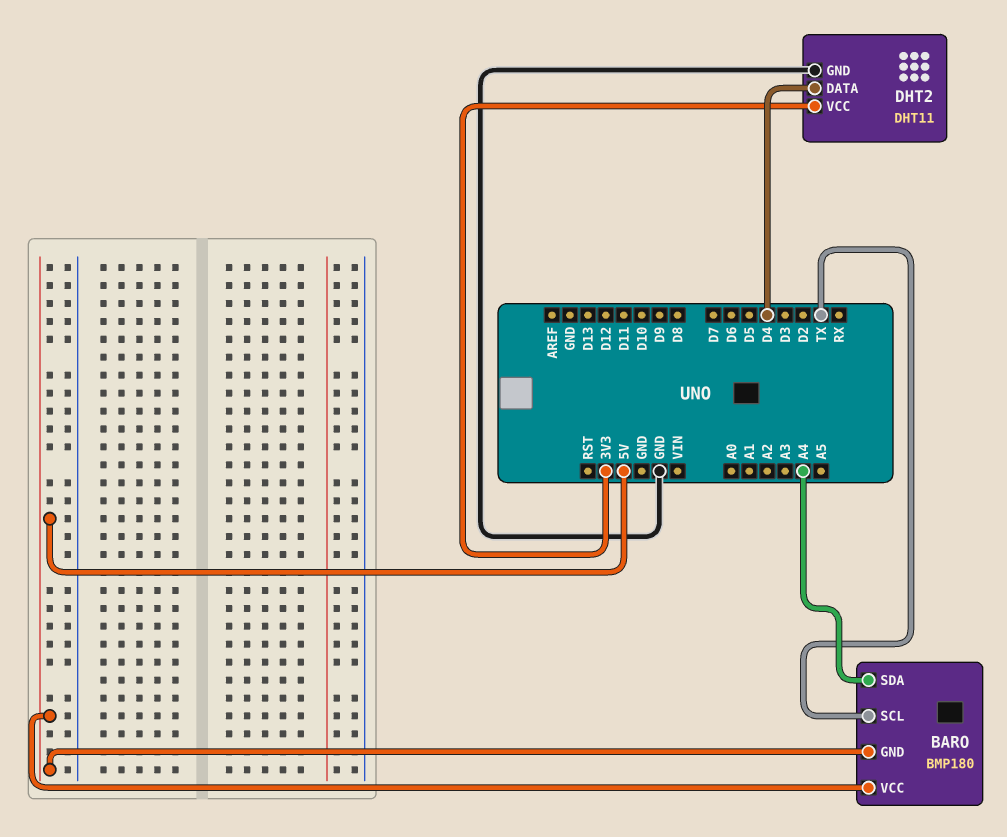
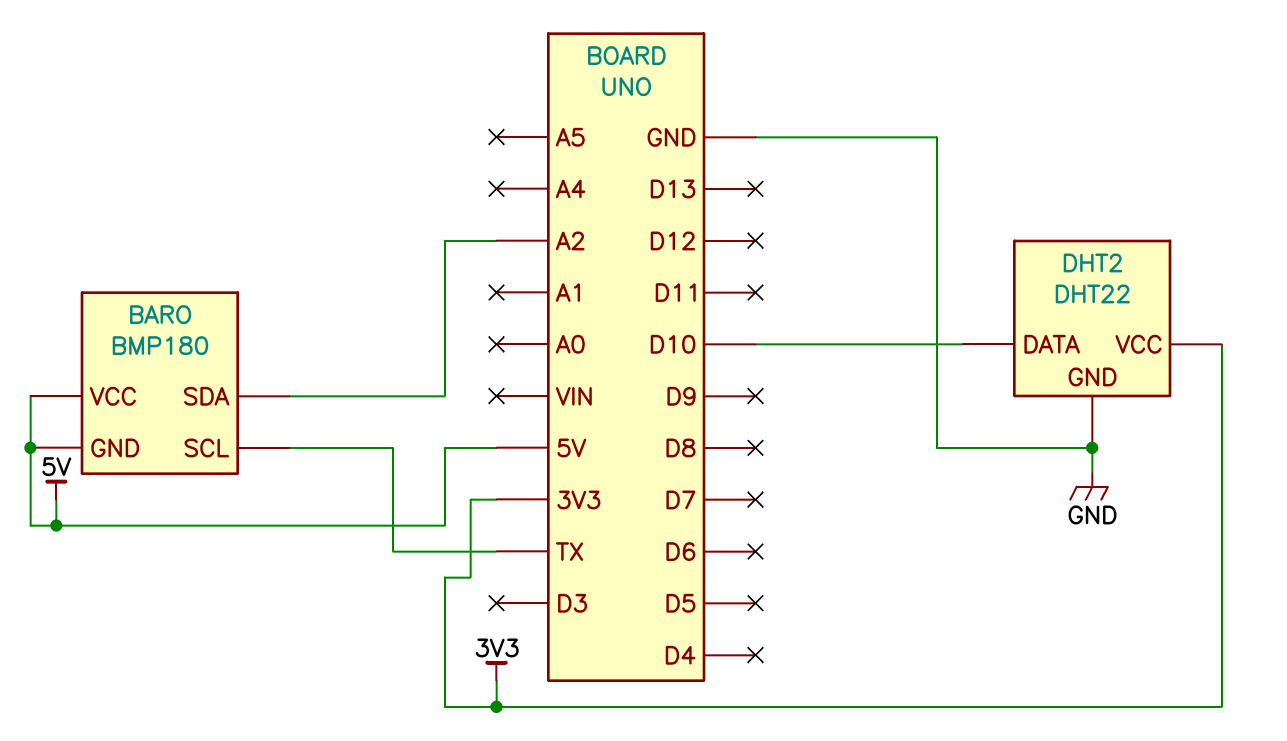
BARO pin SDA: A4 -> A2
DHT2: DHT11 -> DHT22
DHT2 pin DATA: D4 -> D10

